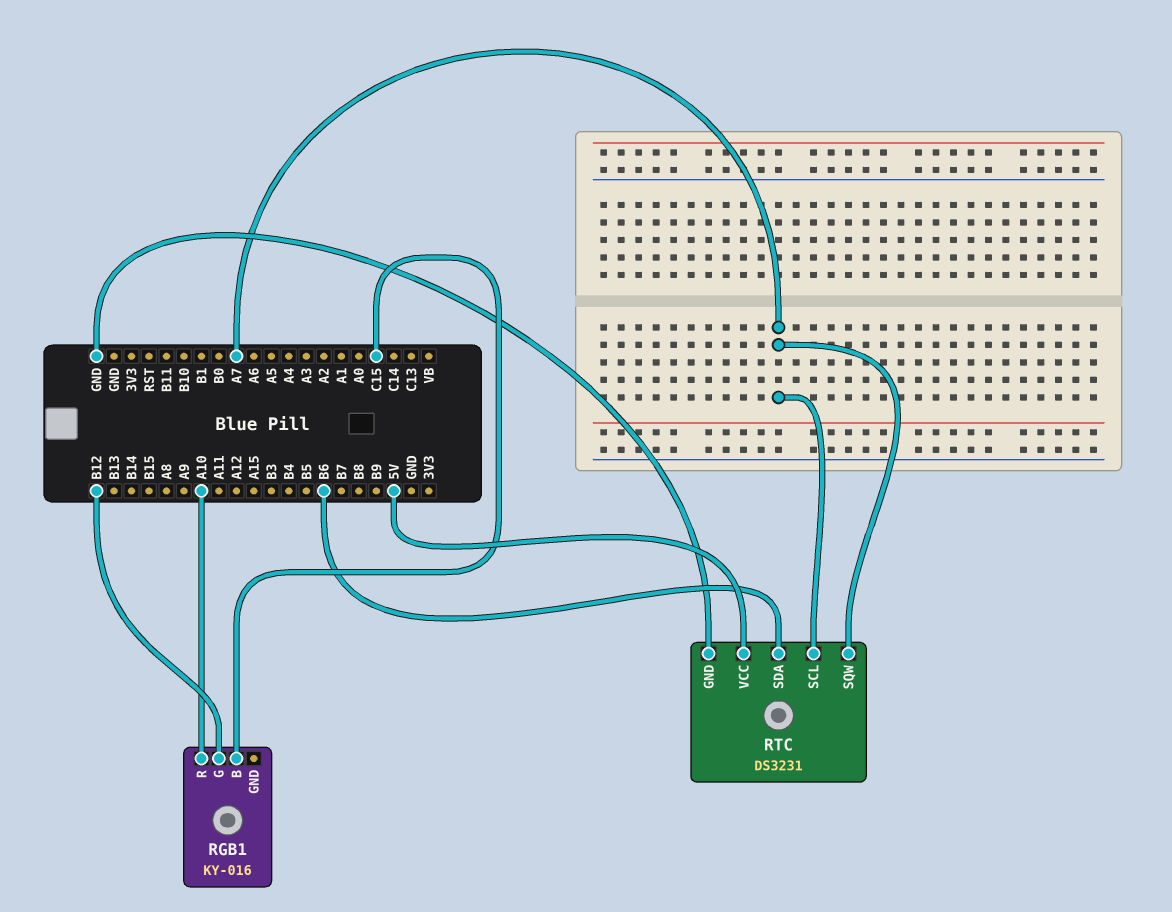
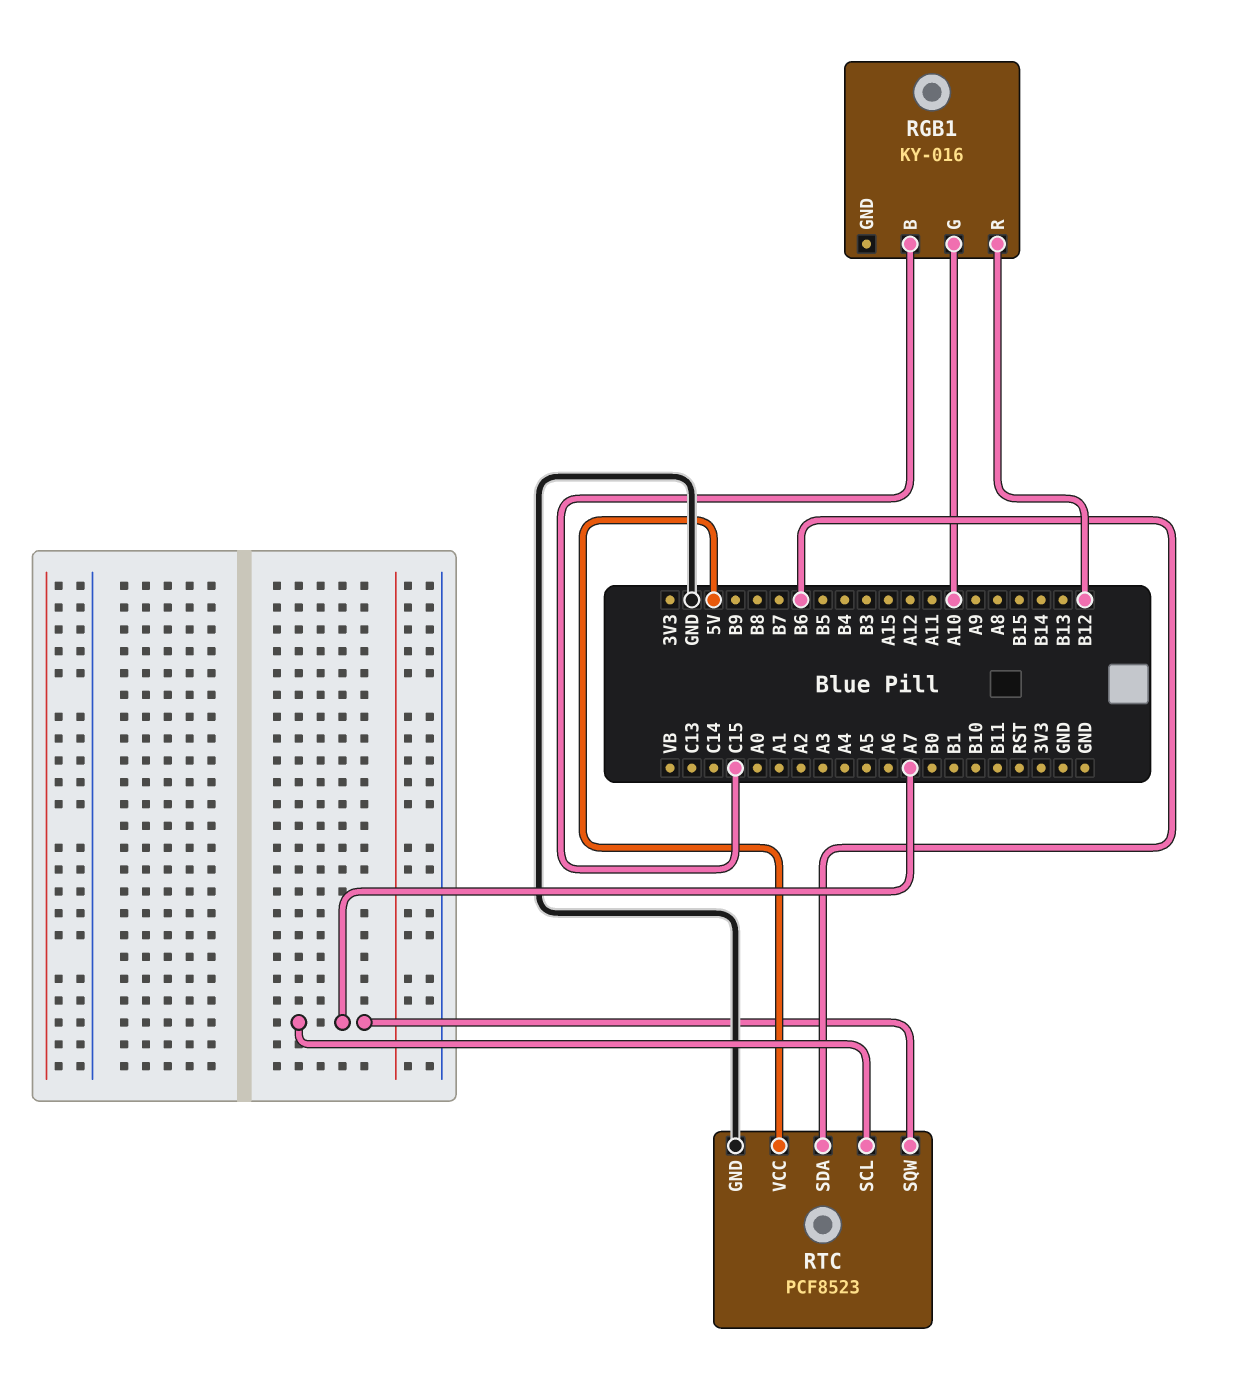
RGB1 pin G: B12 -> A10
RGB1 pin R: A10 -> B12
RTC: DS3231 -> PCF8523

